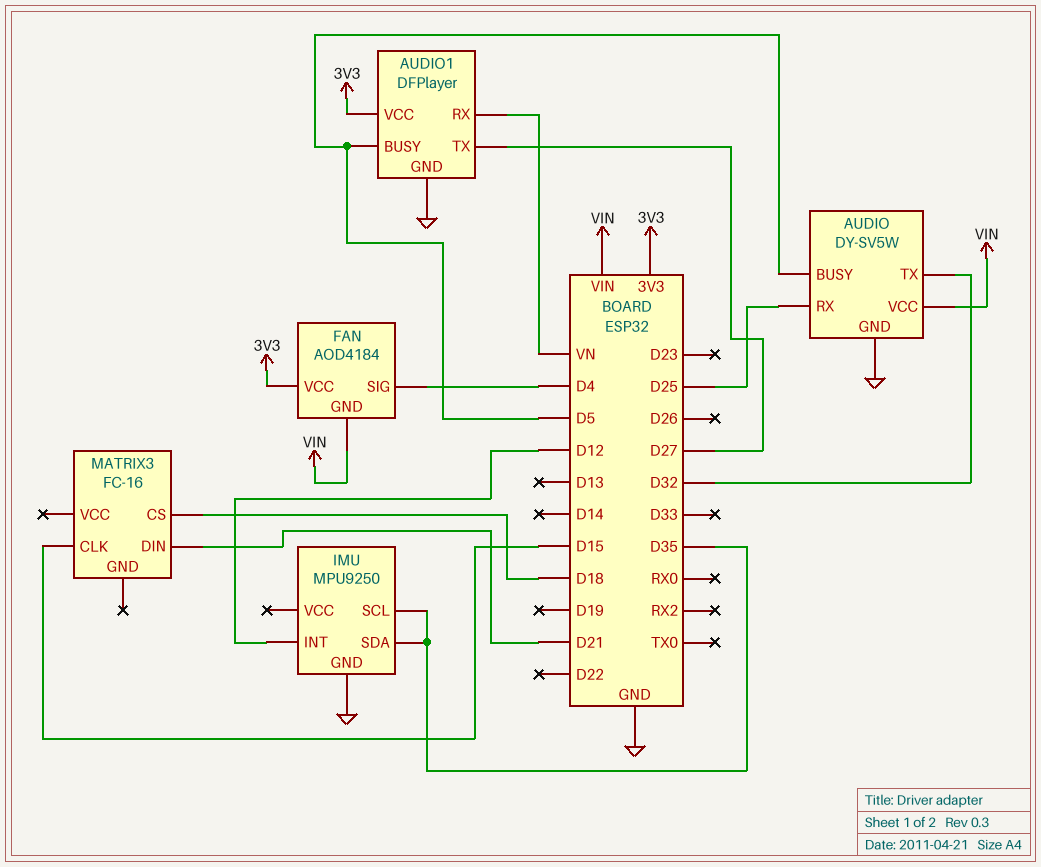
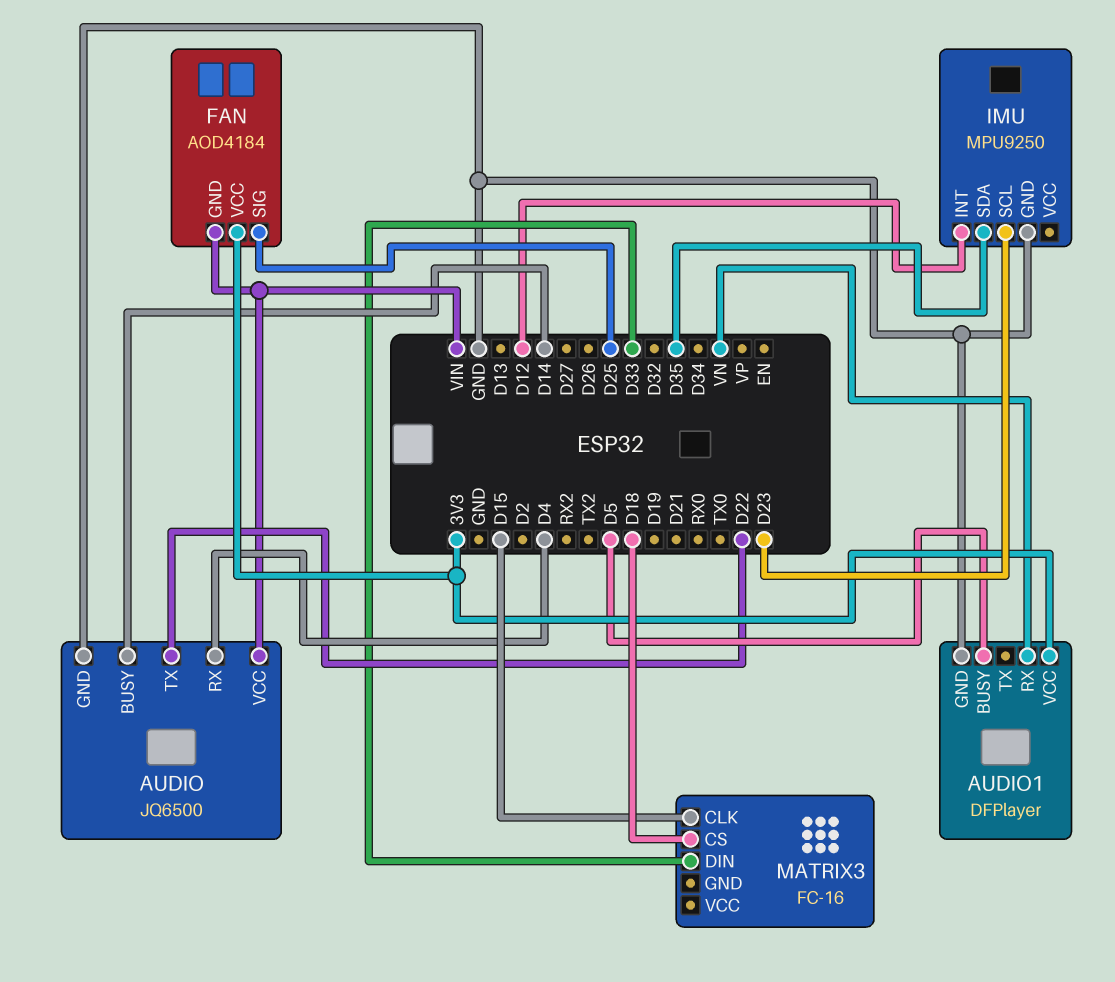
AUDIO: DY-SV5W -> JQ6500
AUDIO pin BUSY: D5 -> D14
AUDIO pin RX: D25 -> D4
AUDIO pin TX: D32 -> D22
AUDIO1 pin TX: D27 -> none
FAN pin SIG: D4 -> D25
IMU pin SCL: D35 -> D23
MATRIX3 pin DIN: D21 -> D33

